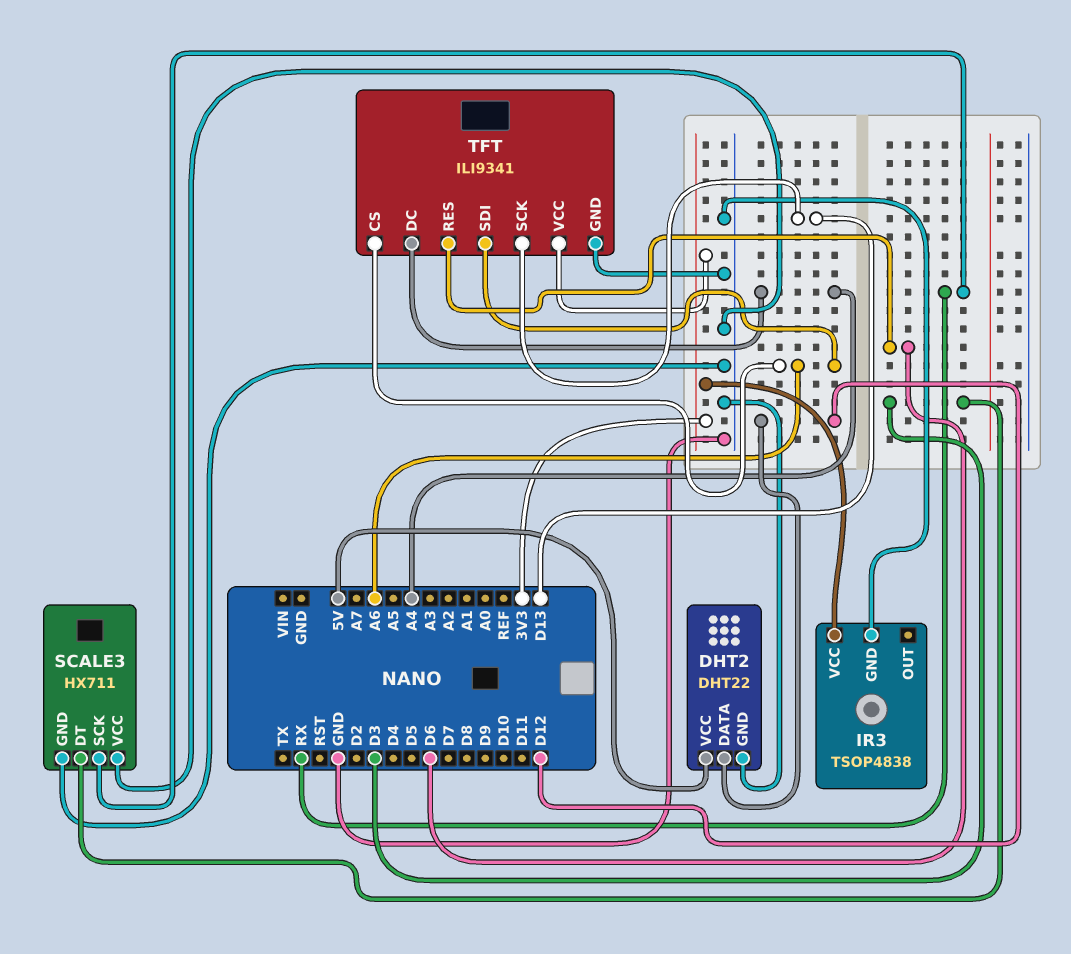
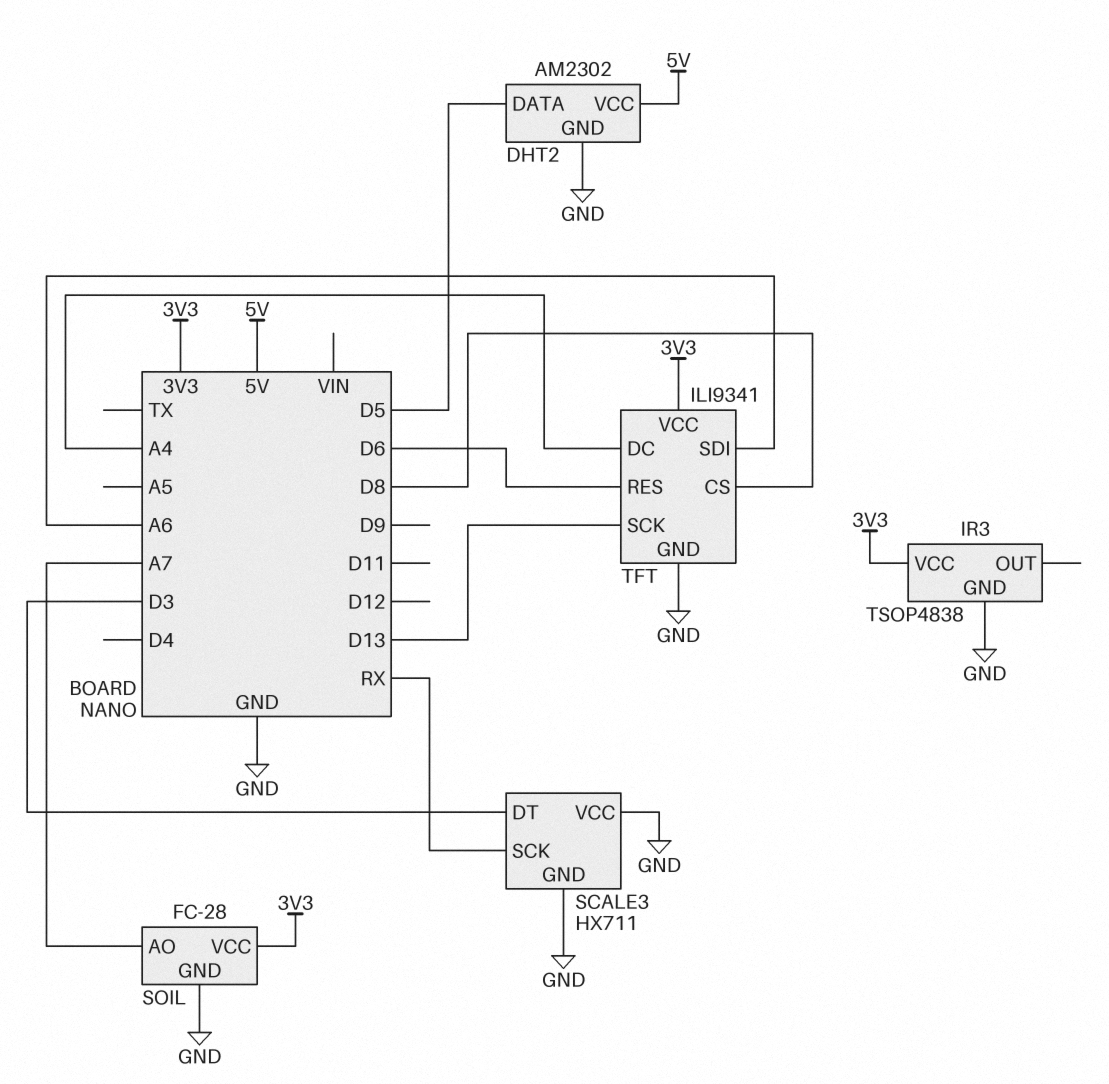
DHT2: DHT22 -> AM2302
DHT2 pin DATA: D12 -> D5
SOIL: none -> FC-28
SOIL pin AO: none -> A7
SOIL pin GND: none -> GND
SOIL pin VCC: none -> 3V3
TFT pin CS: A6 -> D8

